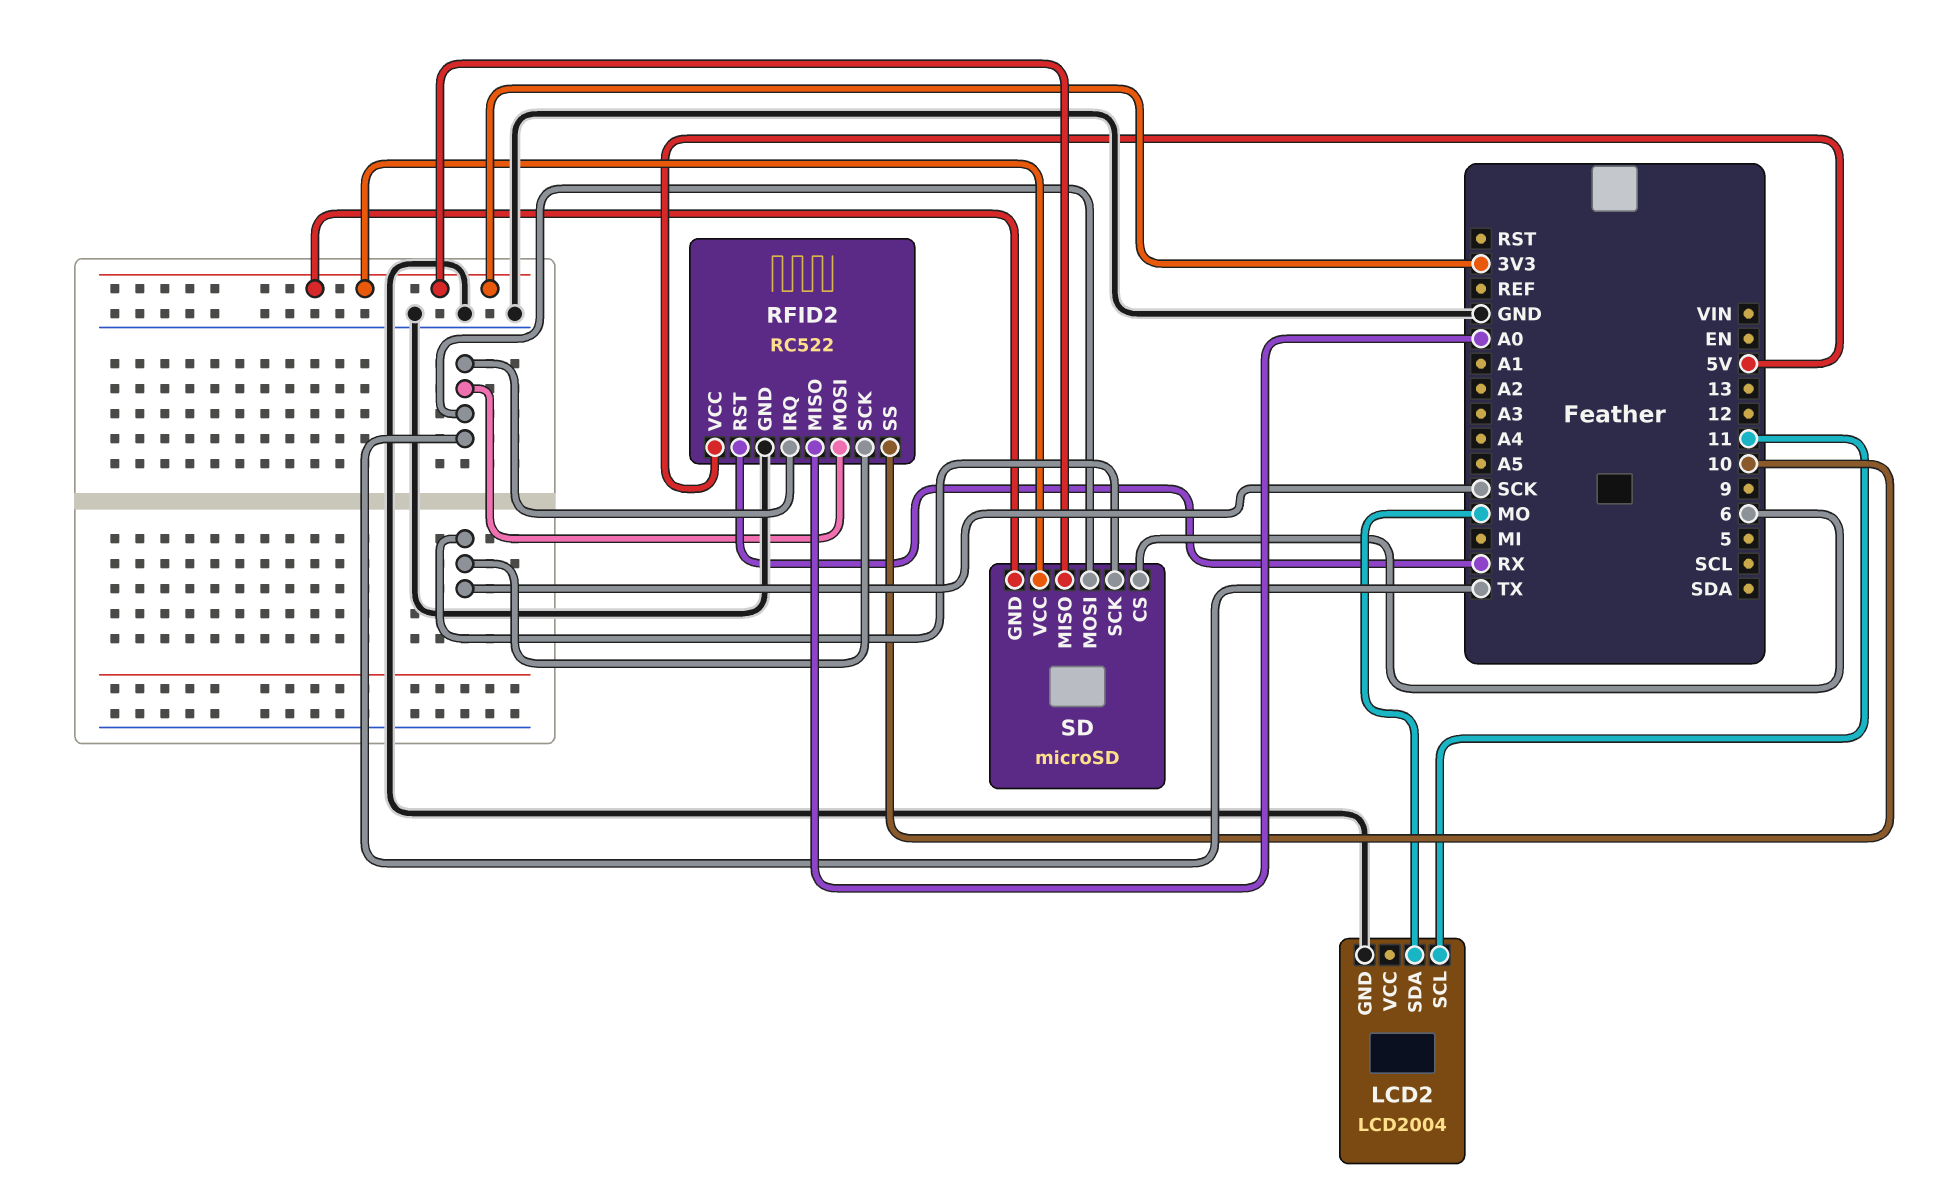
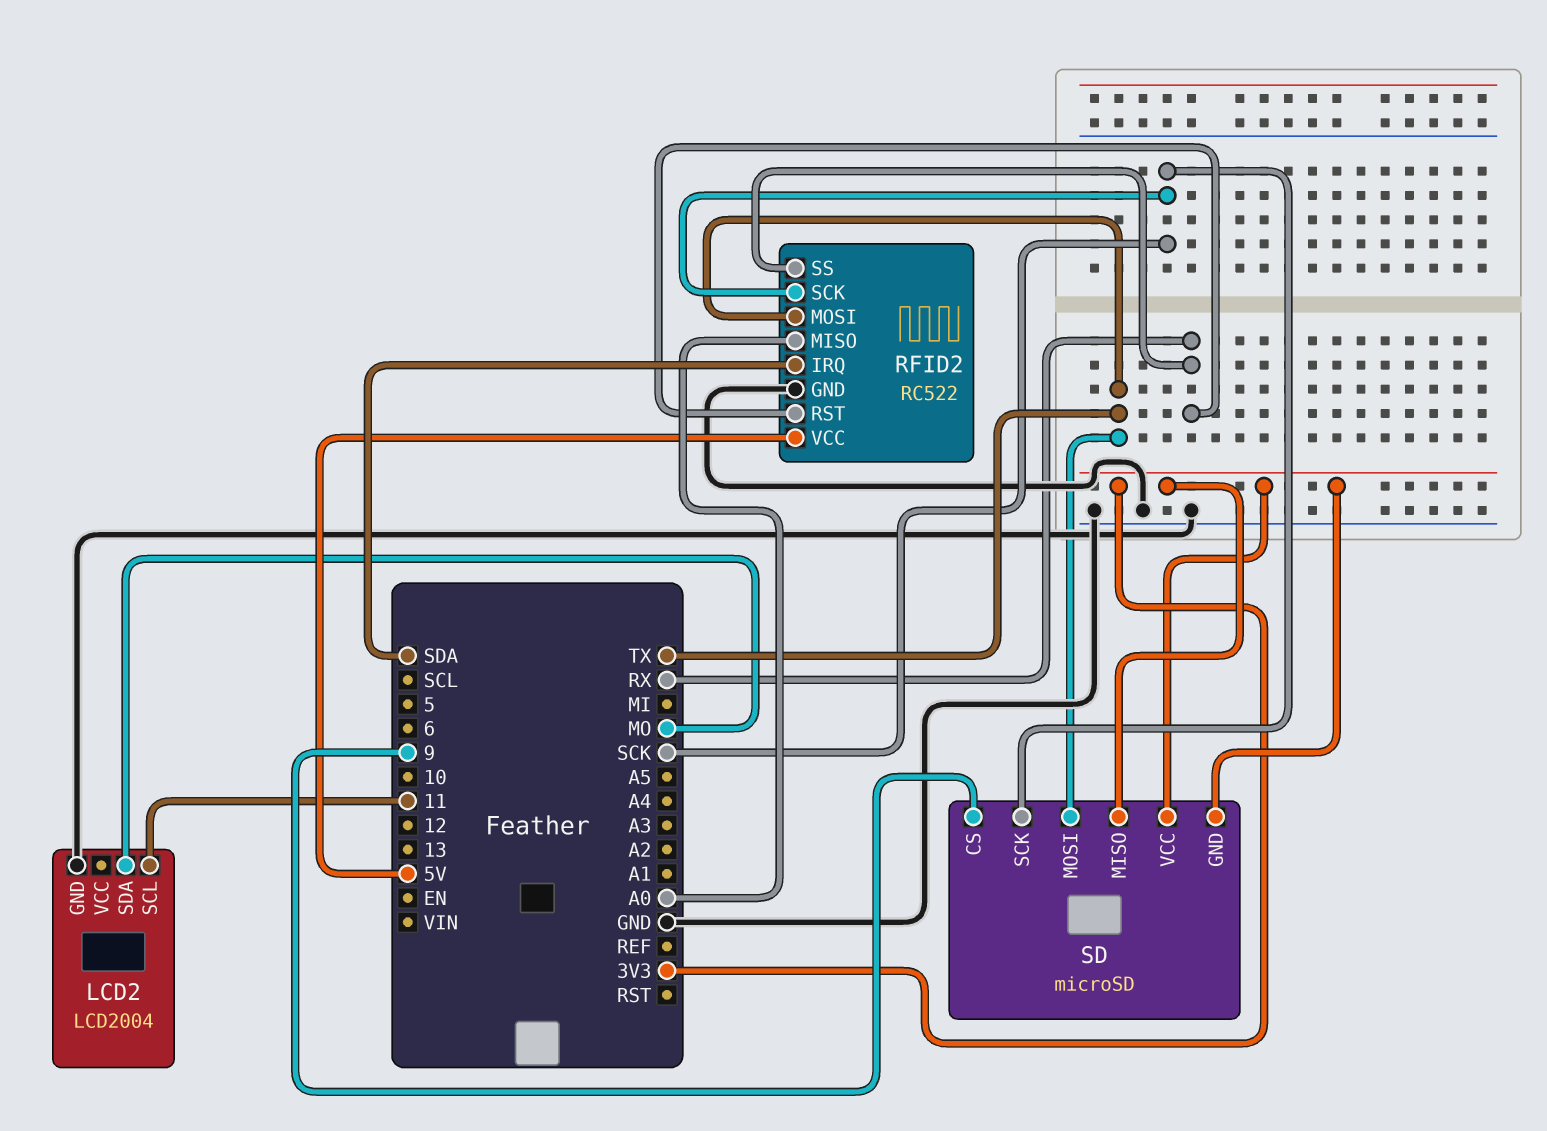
RFID2 pin IRQ: TX -> SDA
RFID2 pin SS: 10 -> RX
SD pin CS: 6 -> 9

